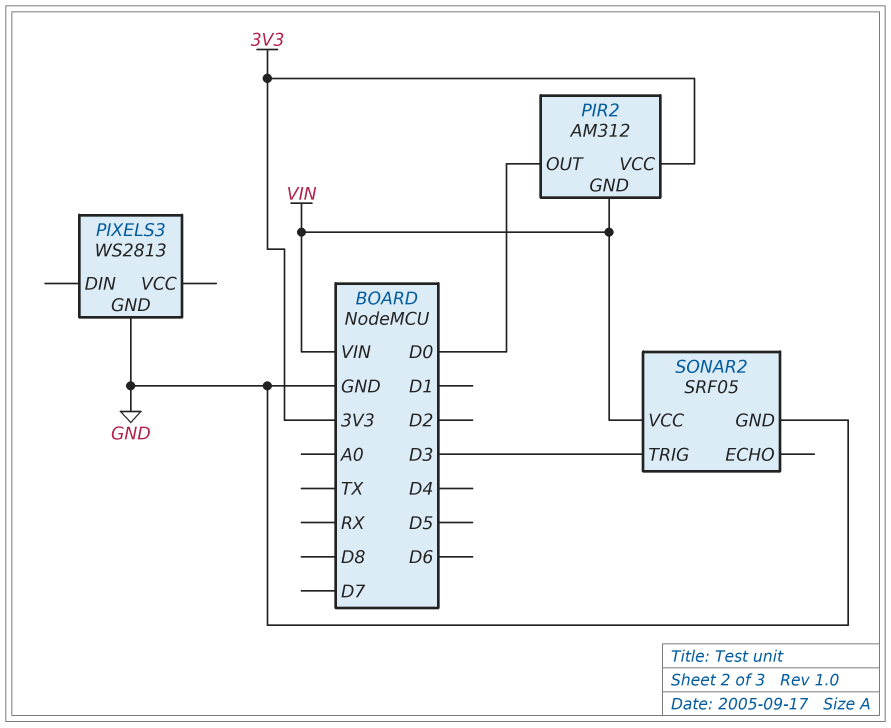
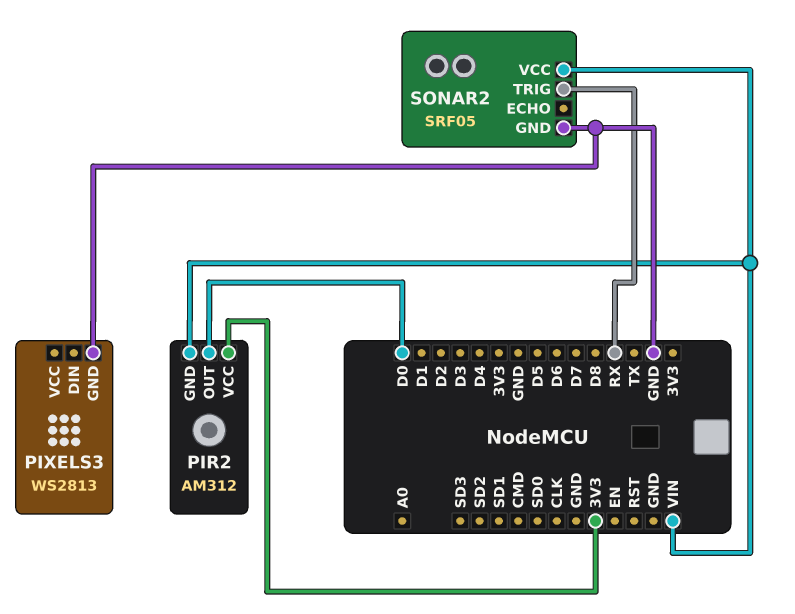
SONAR2 pin TRIG: D3 -> RX

